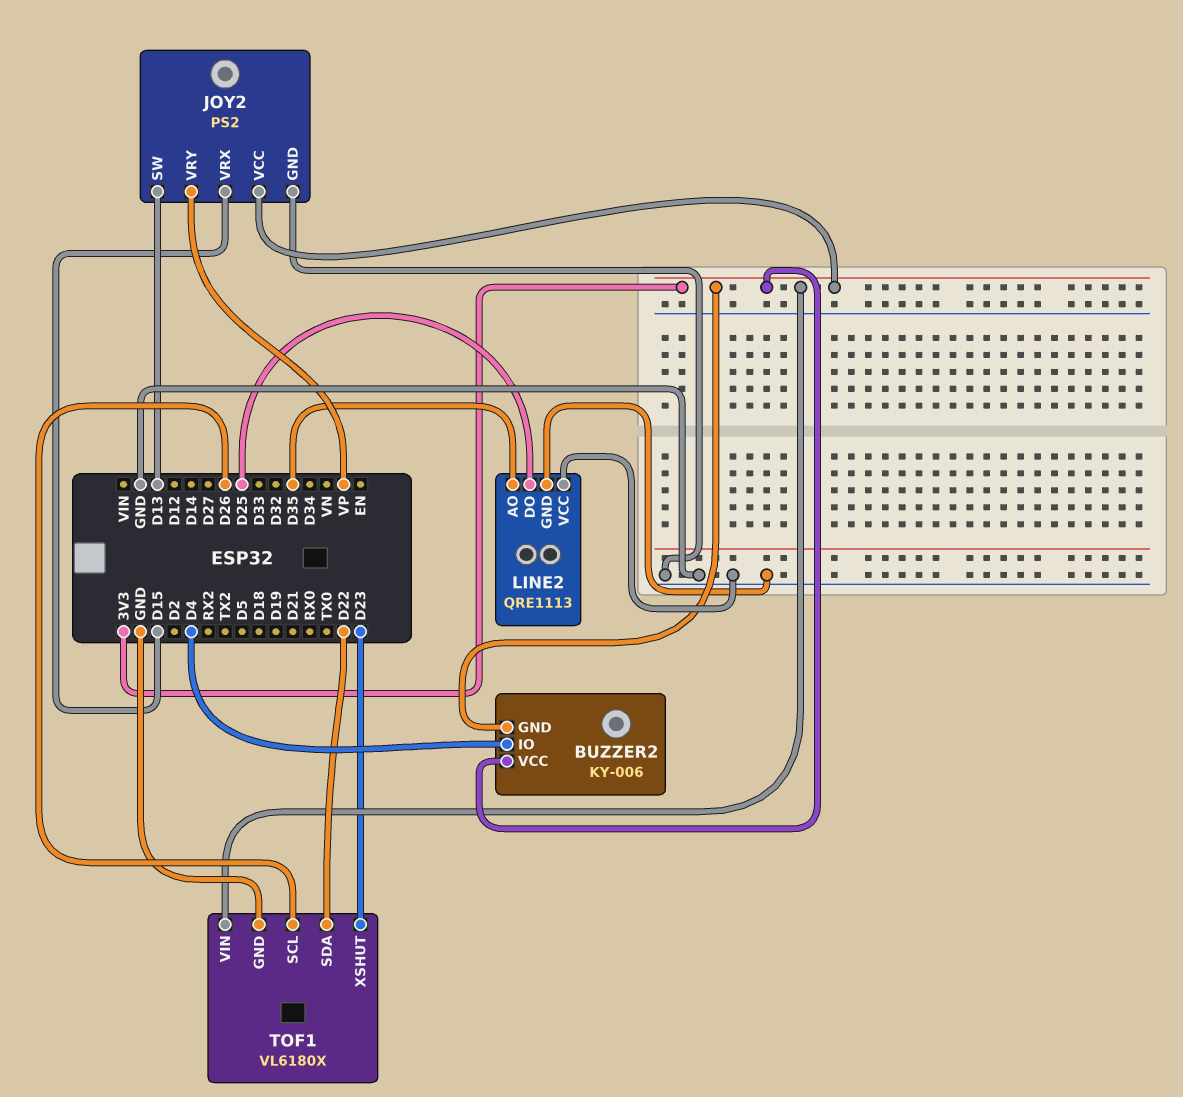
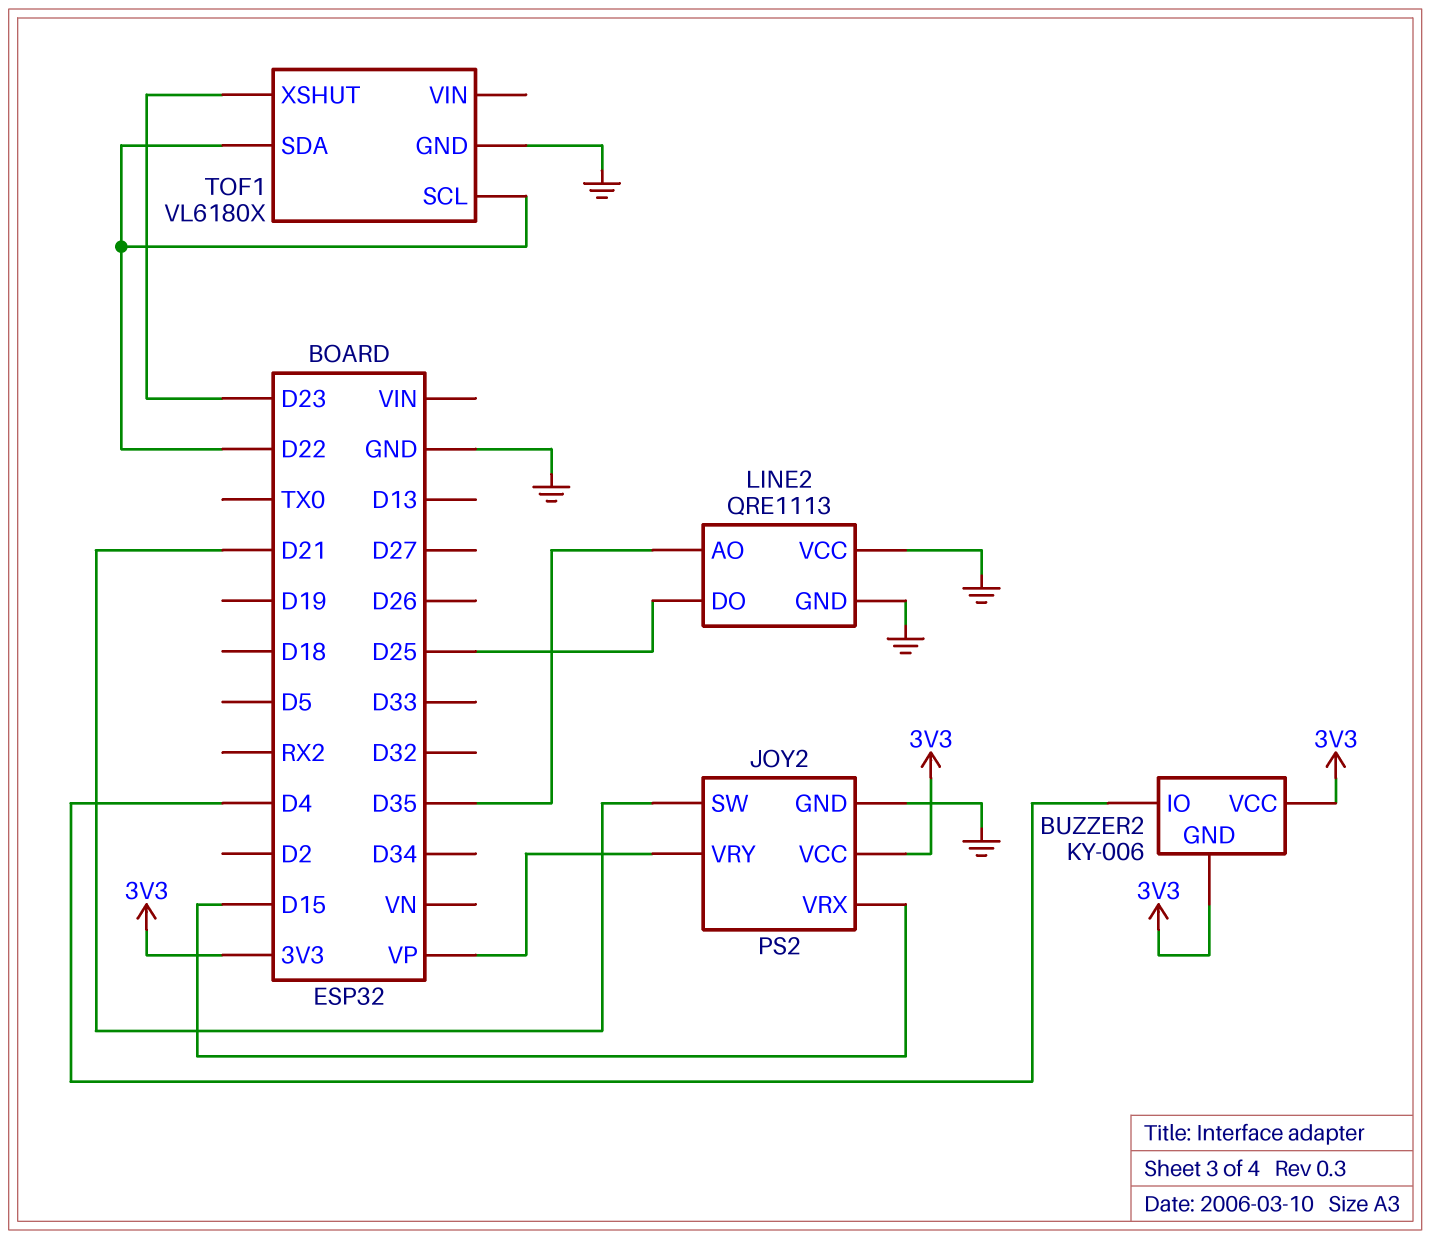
JOY2 pin SW: D13 -> D21
TOF1 pin SCL: D26 -> D22
TOF1 pin VIN: 3V3 -> none

